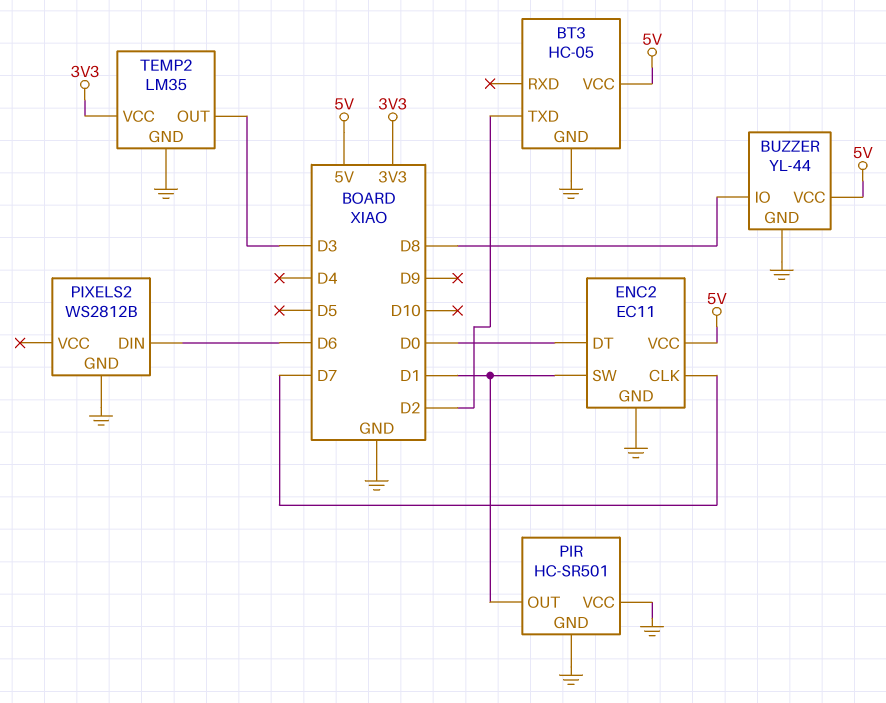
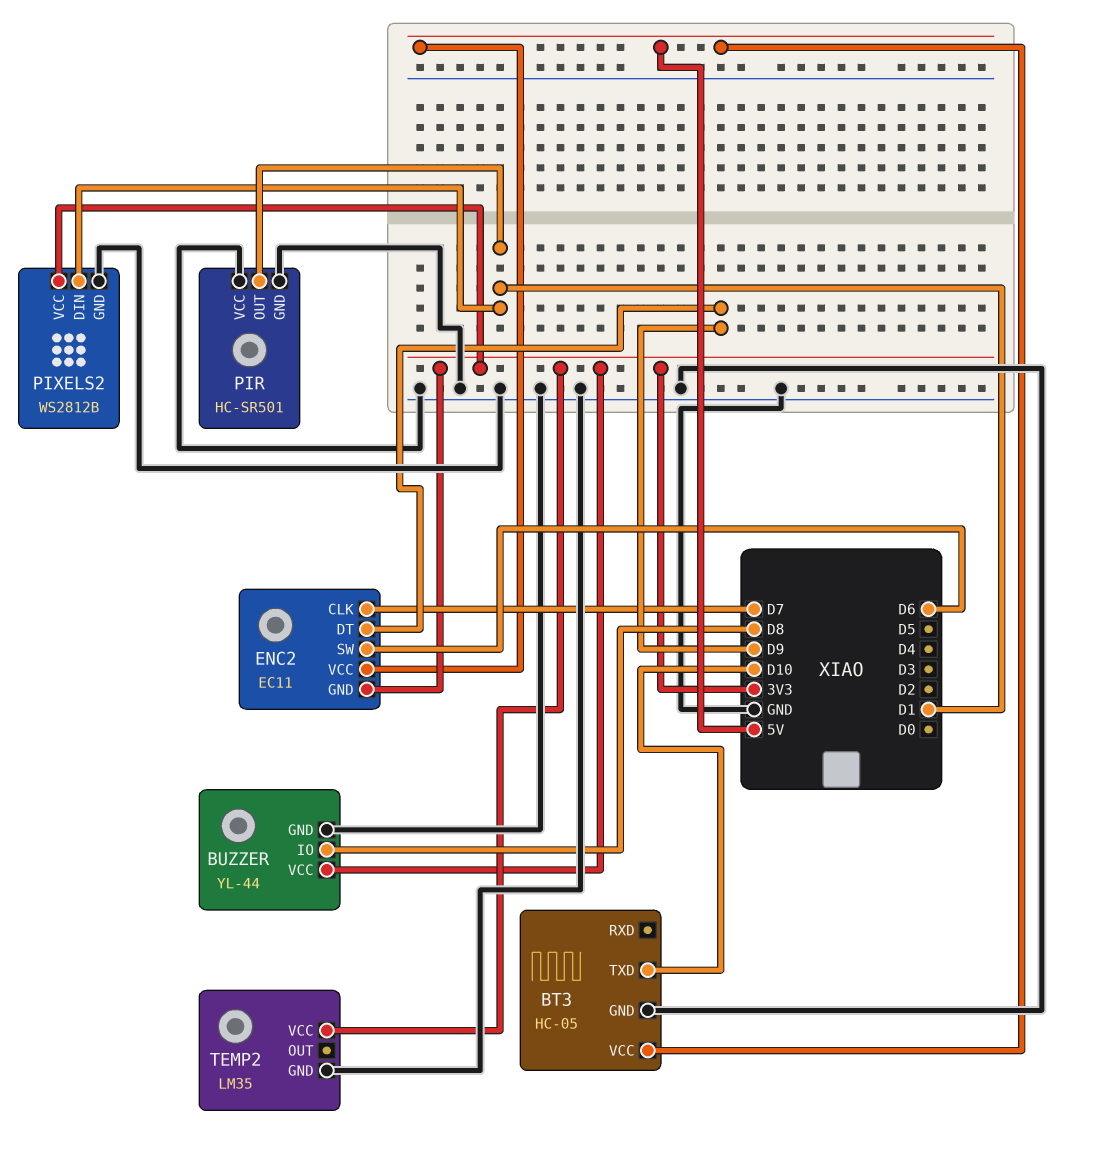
BT3 pin TXD: D2 -> D10
BUZZER pin VCC: 5V -> 3V3
ENC2 pin DT: D0 -> D9
ENC2 pin GND: GND -> 3V3
ENC2 pin SW: D1 -> D6
PIXELS2 pin DIN: D6 -> D1
PIXELS2 pin VCC: none -> 3V3
TEMP2 pin OUT: D3 -> none

